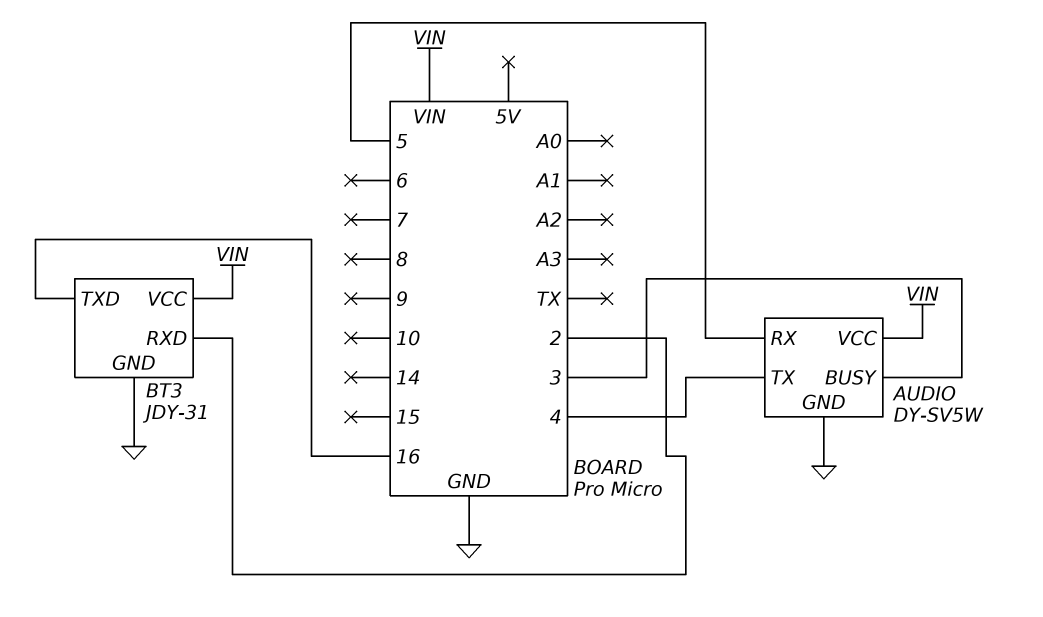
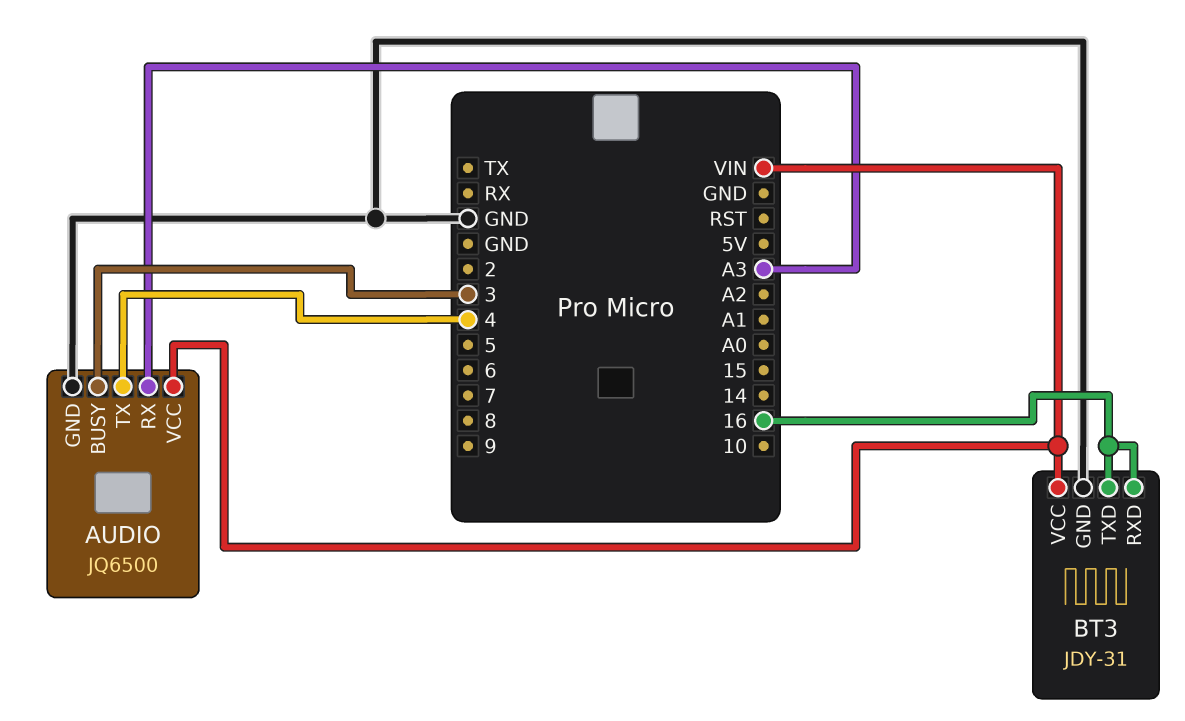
AUDIO: DY-SV5W -> JQ6500
AUDIO pin RX: 5 -> A3
BT3 pin RXD: 2 -> 16

